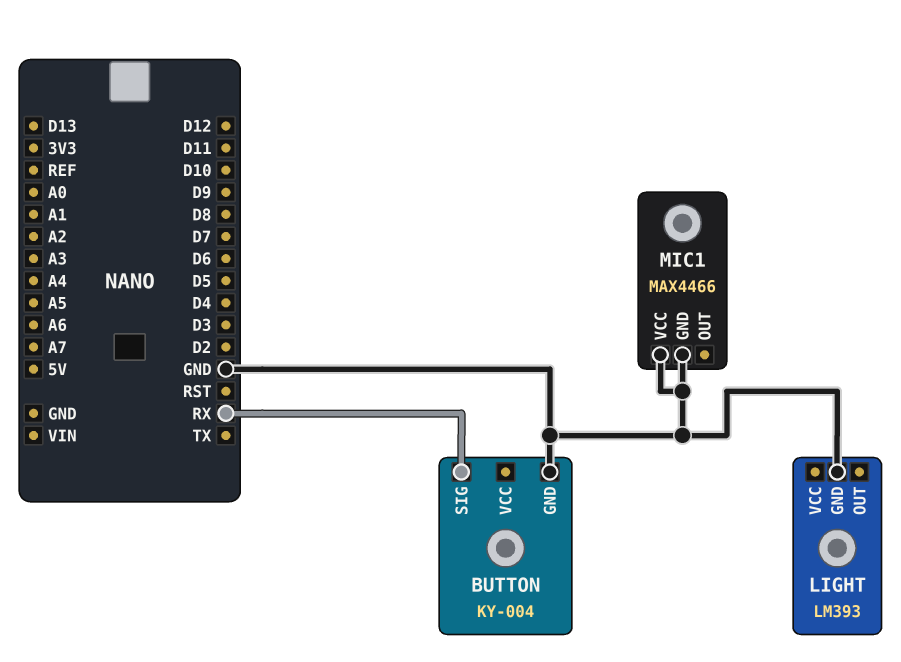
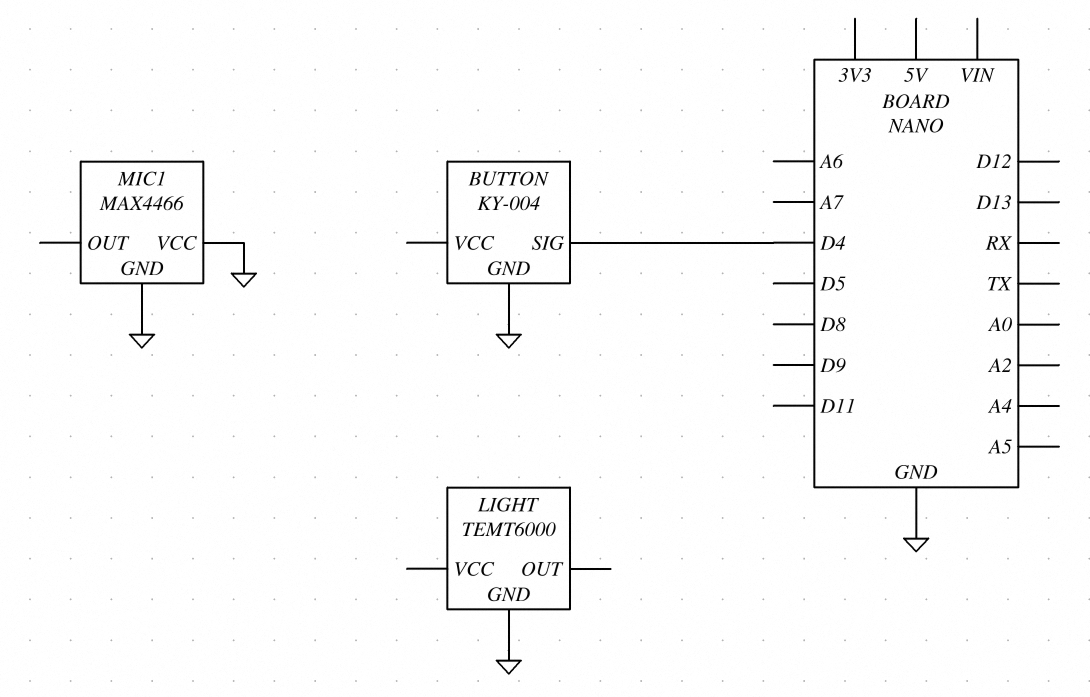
BUTTON pin SIG: RX -> D4
LIGHT: LM393 -> TEMT6000

